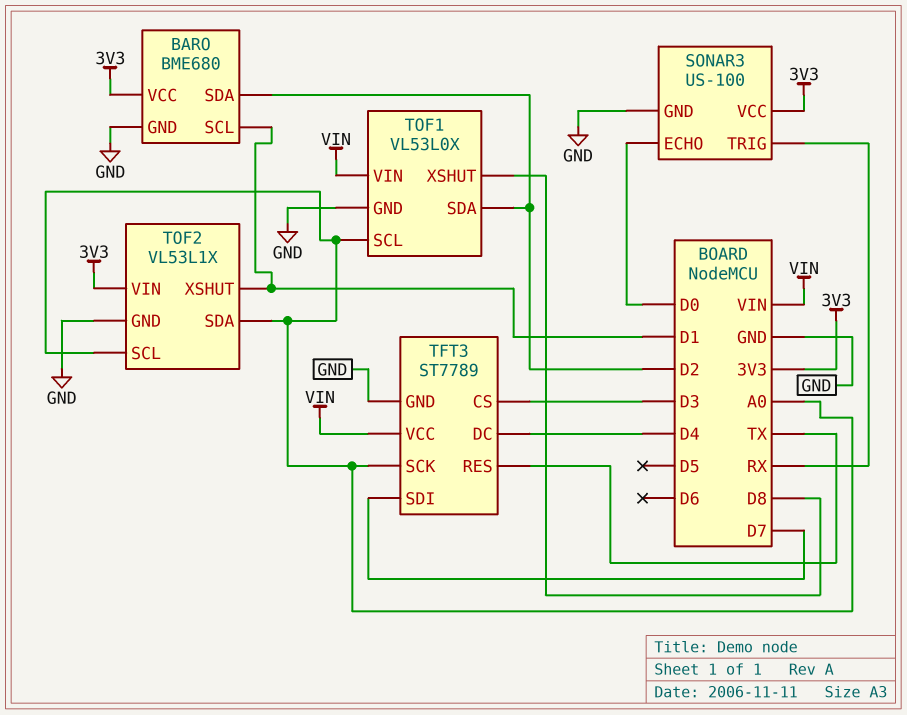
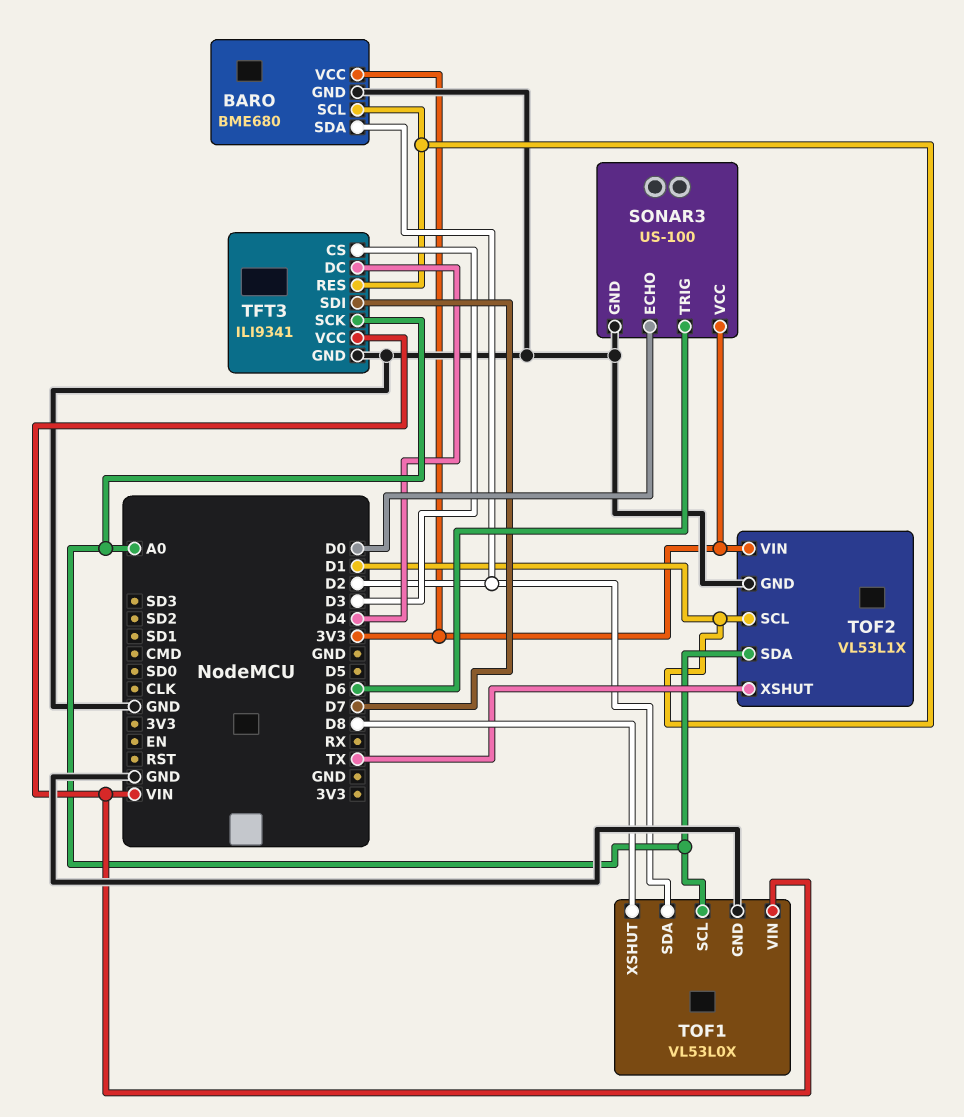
SONAR3 pin TRIG: RX -> D6
TFT3: ST7789 -> ILI9341
TFT3 pin RES: TX -> D1
TOF2 pin SCL: A0 -> D1
TOF2 pin XSHUT: D1 -> TX

